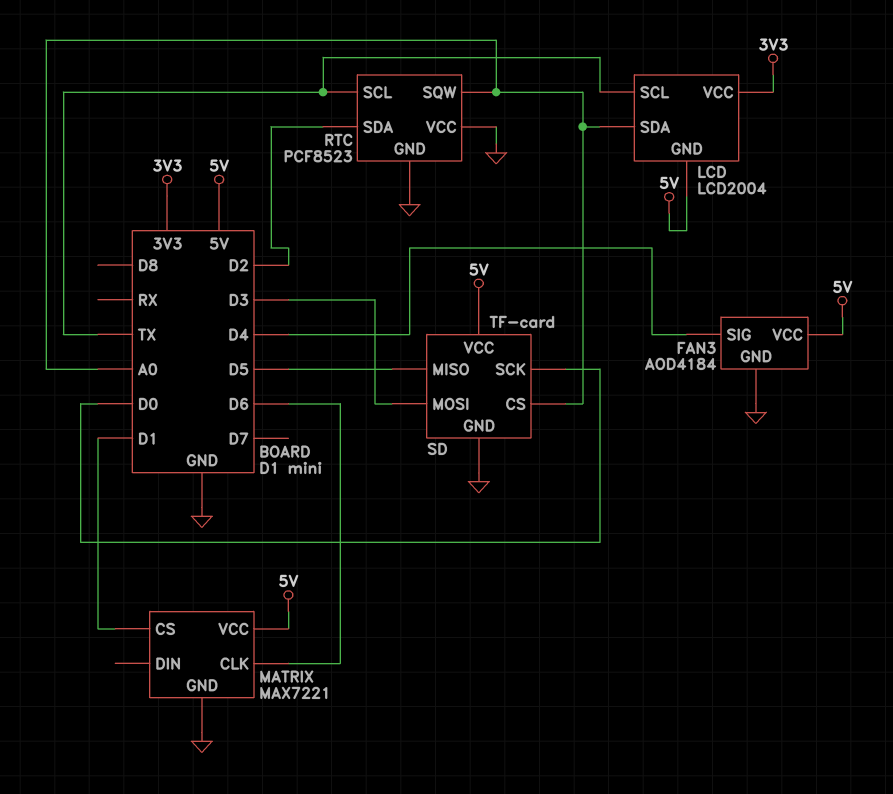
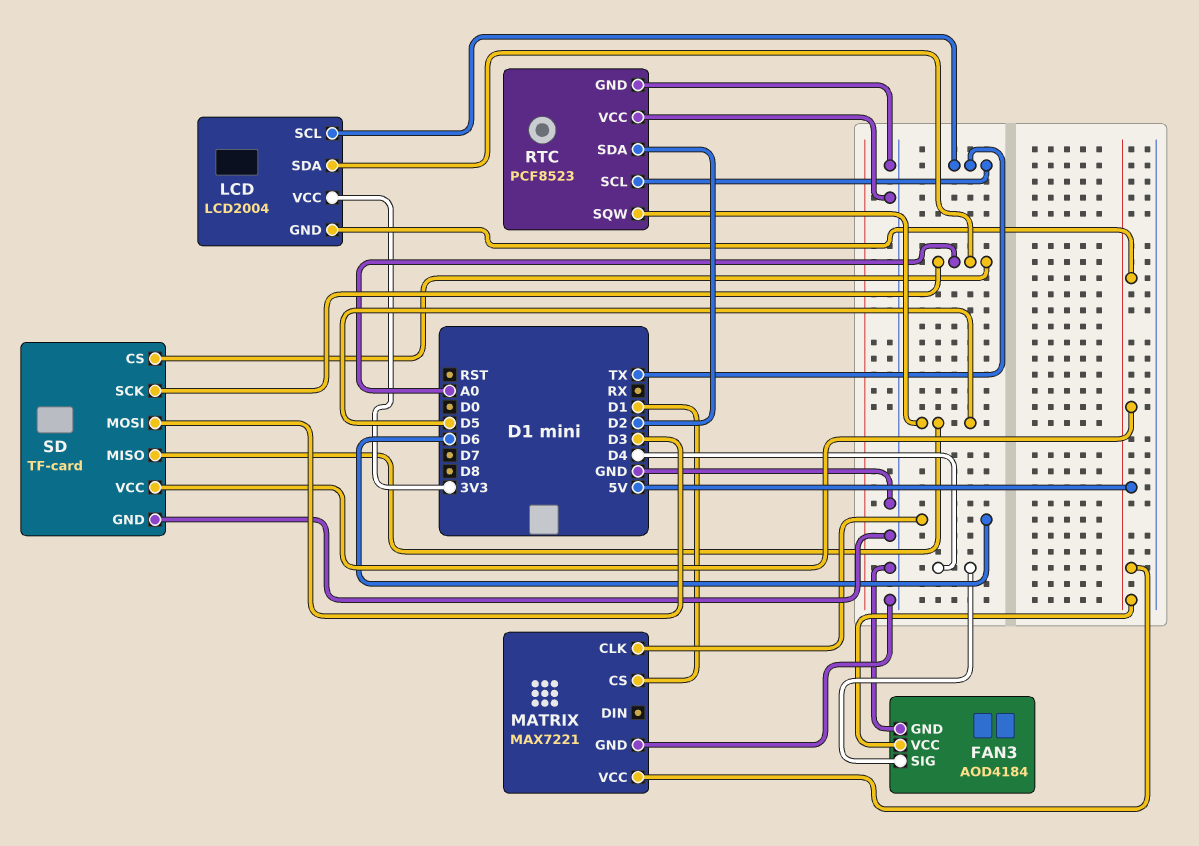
RTC pin SQW: A0 -> D5
SD pin SCK: D0 -> A0

